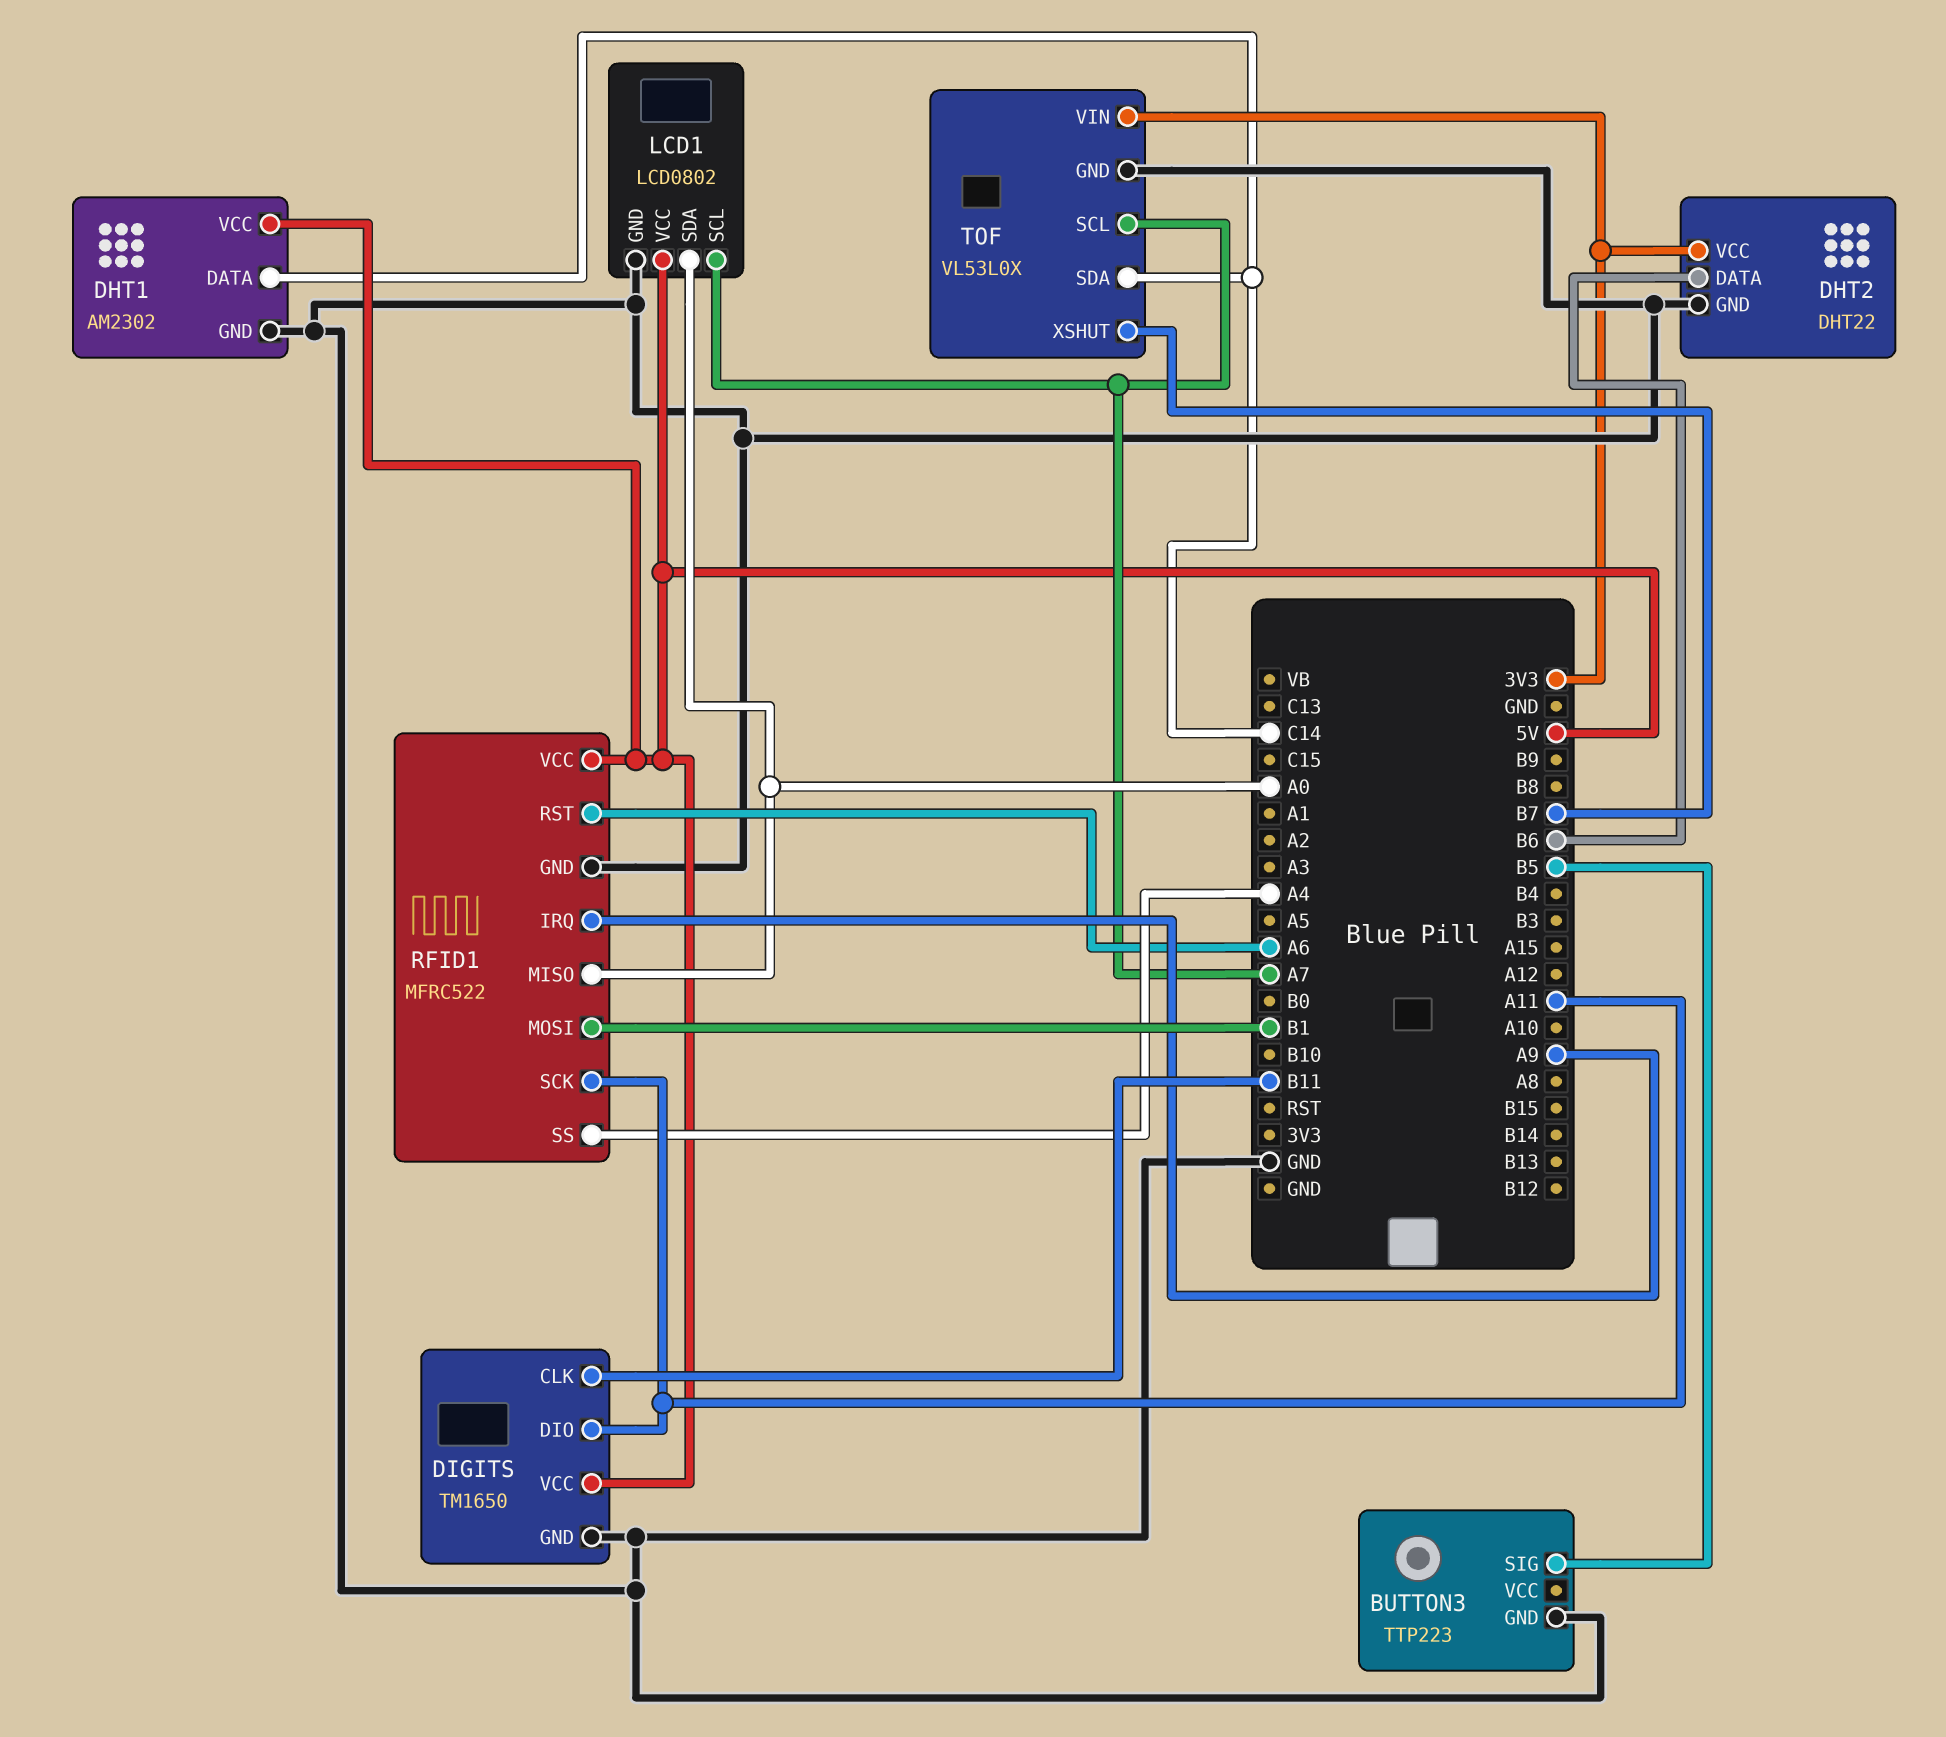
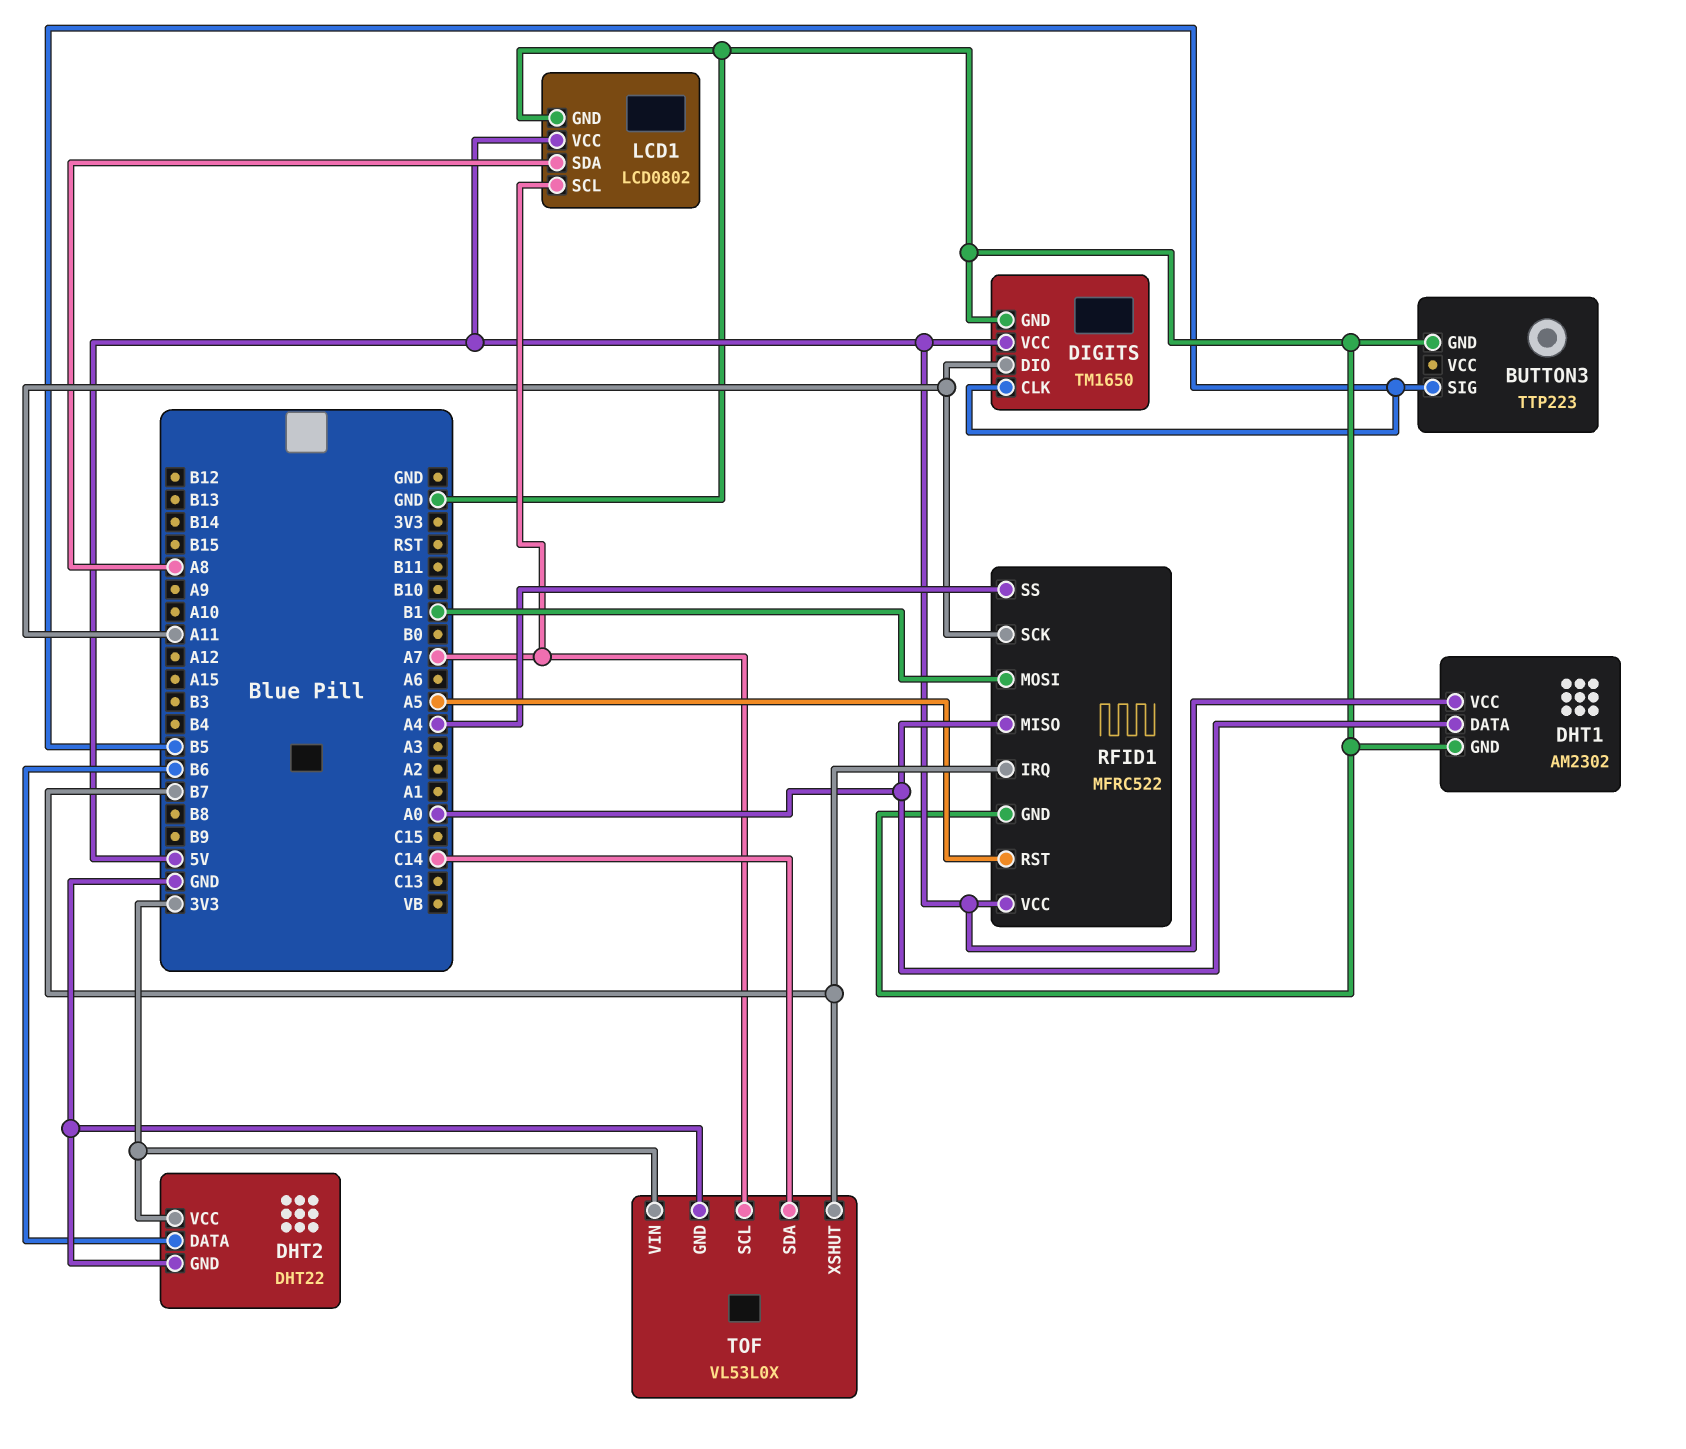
DHT1 pin DATA: C14 -> A0
DIGITS pin CLK: B11 -> B5
LCD1 pin SDA: A0 -> A8
RFID1 pin IRQ: A9 -> B7
RFID1 pin RST: A6 -> A5

